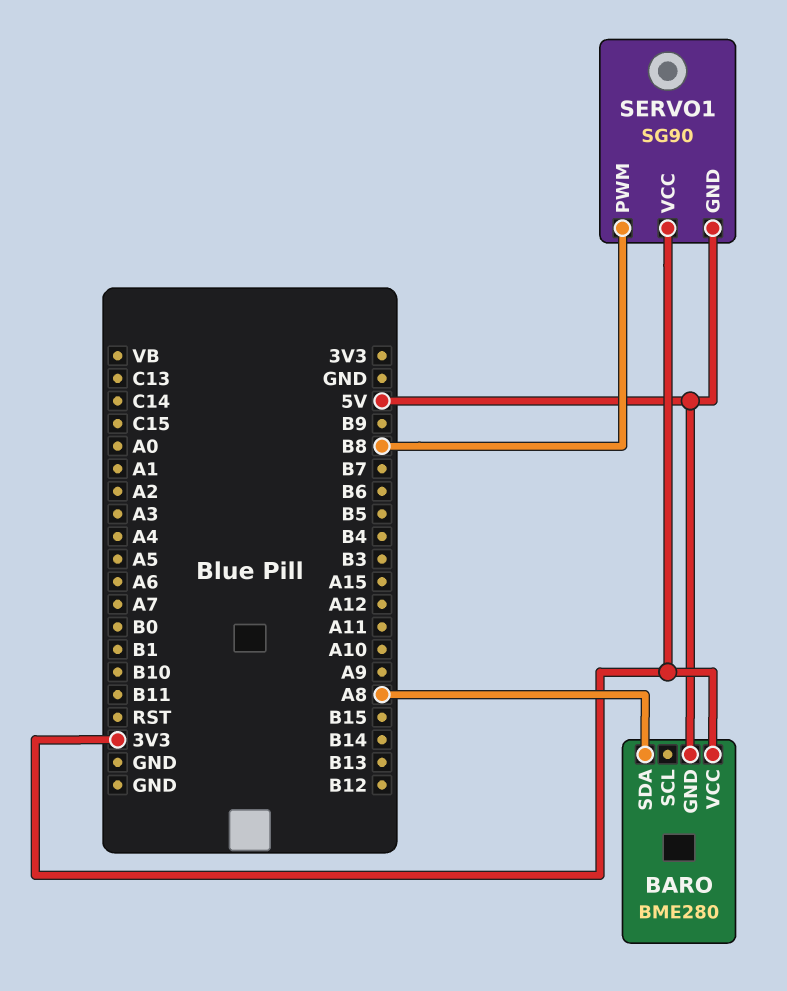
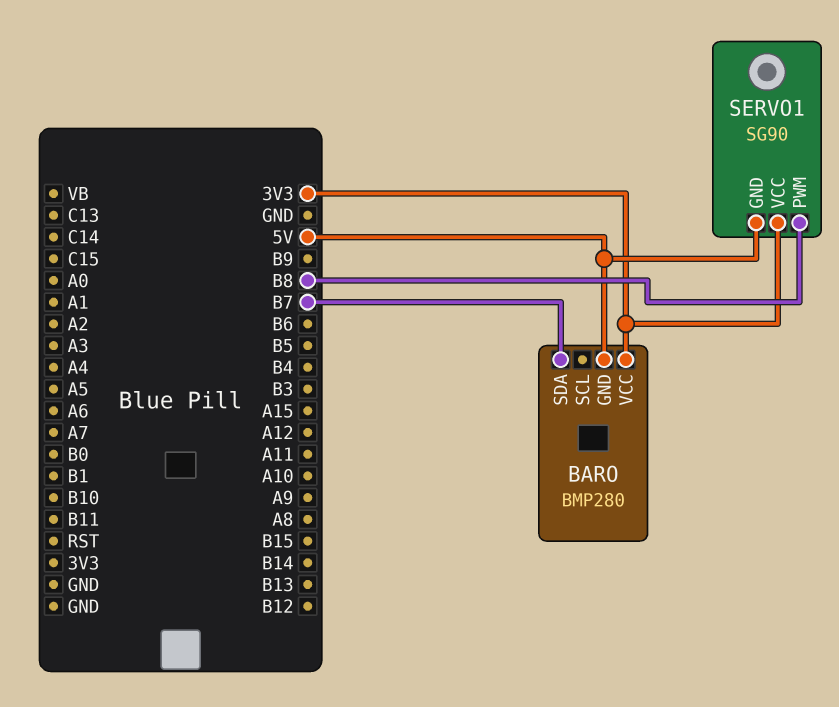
BARO: BME280 -> BMP280
BARO pin SDA: A8 -> B7

